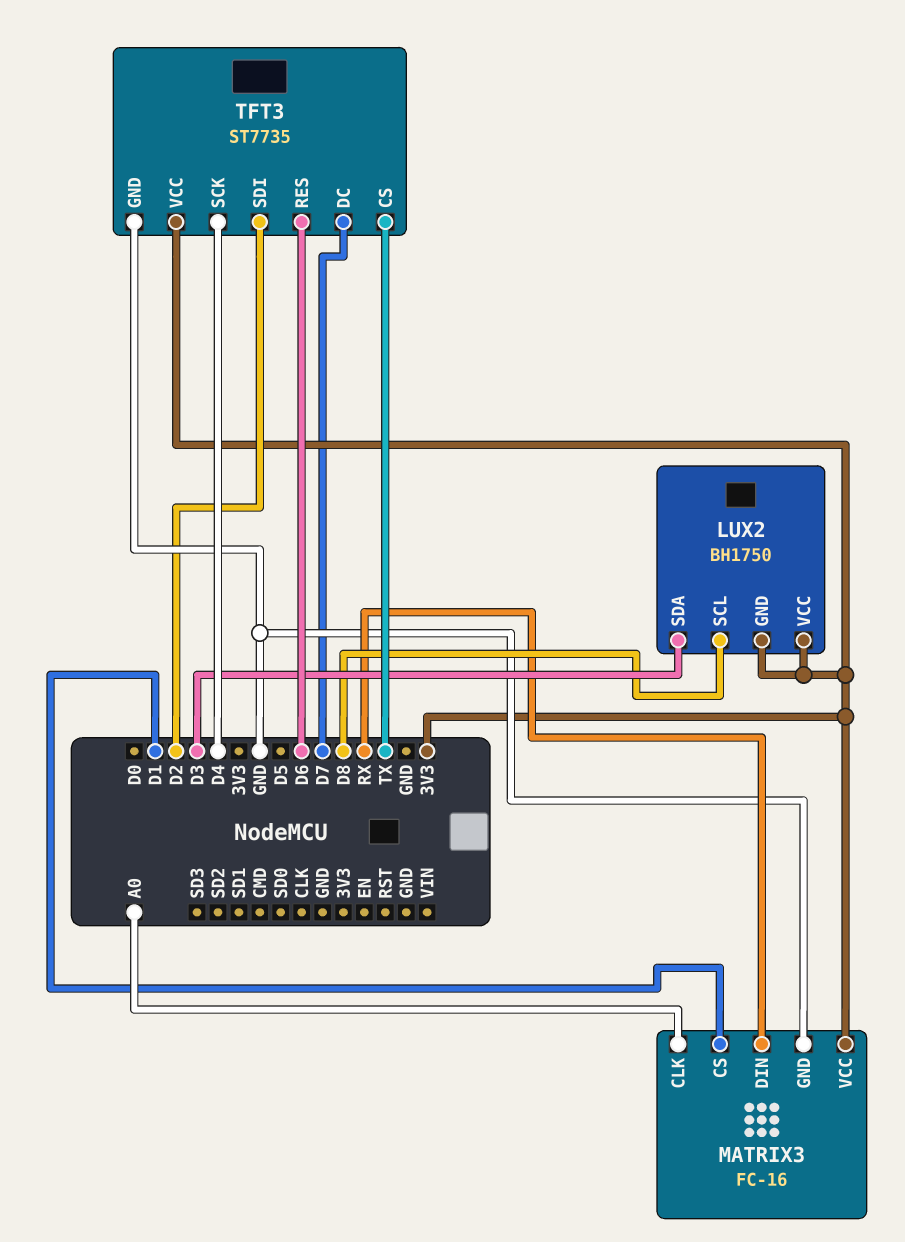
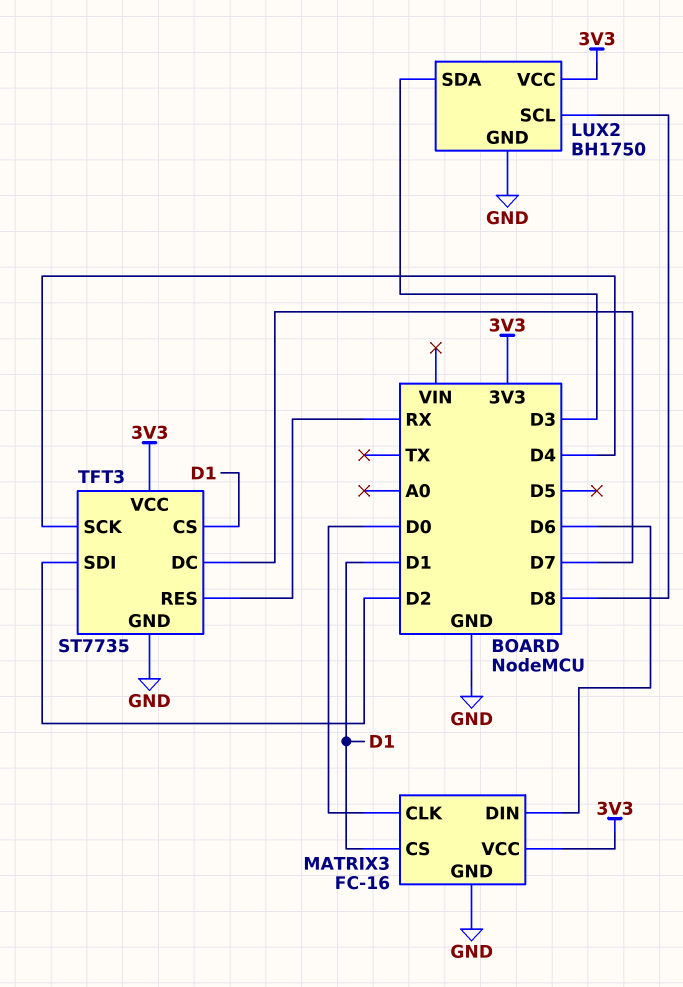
LUX2 pin GND: 3V3 -> GND
MATRIX3 pin CLK: A0 -> D0
MATRIX3 pin DIN: RX -> D6
TFT3 pin CS: TX -> D1
TFT3 pin RES: D6 -> RX

